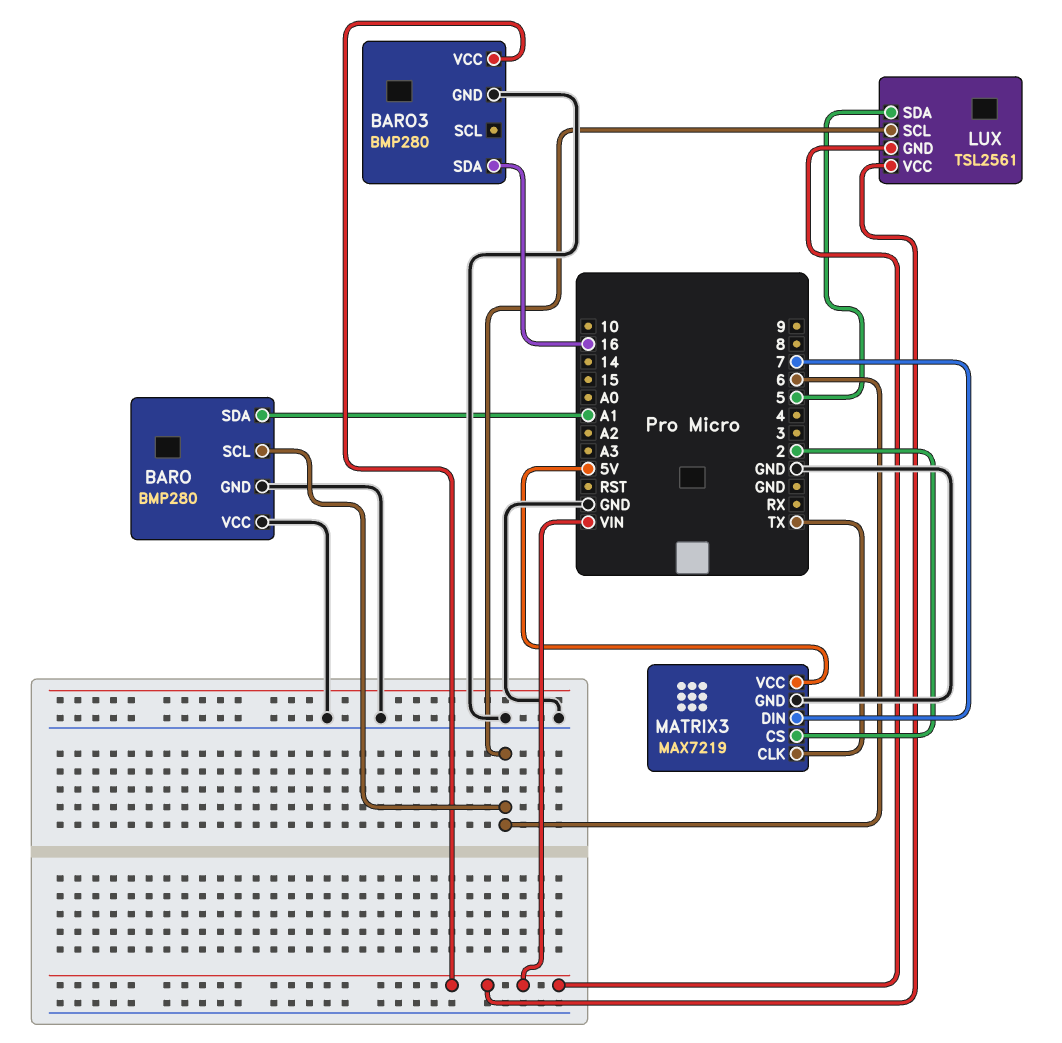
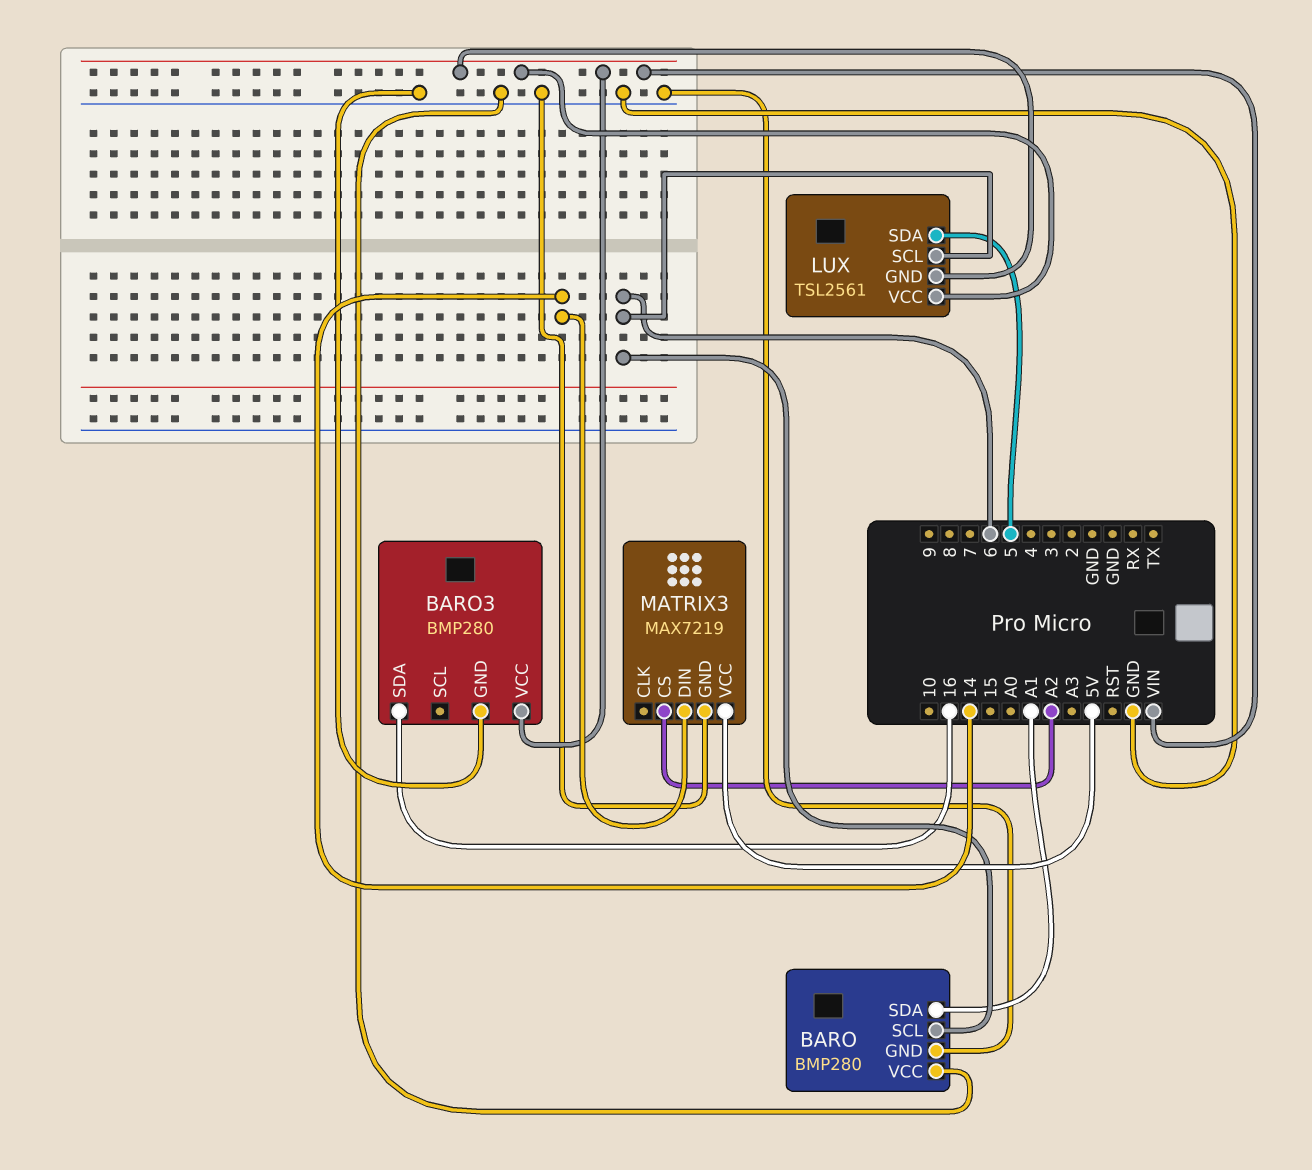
MATRIX3 pin CLK: TX -> none
MATRIX3 pin CS: 2 -> A2
MATRIX3 pin DIN: 7 -> 14

